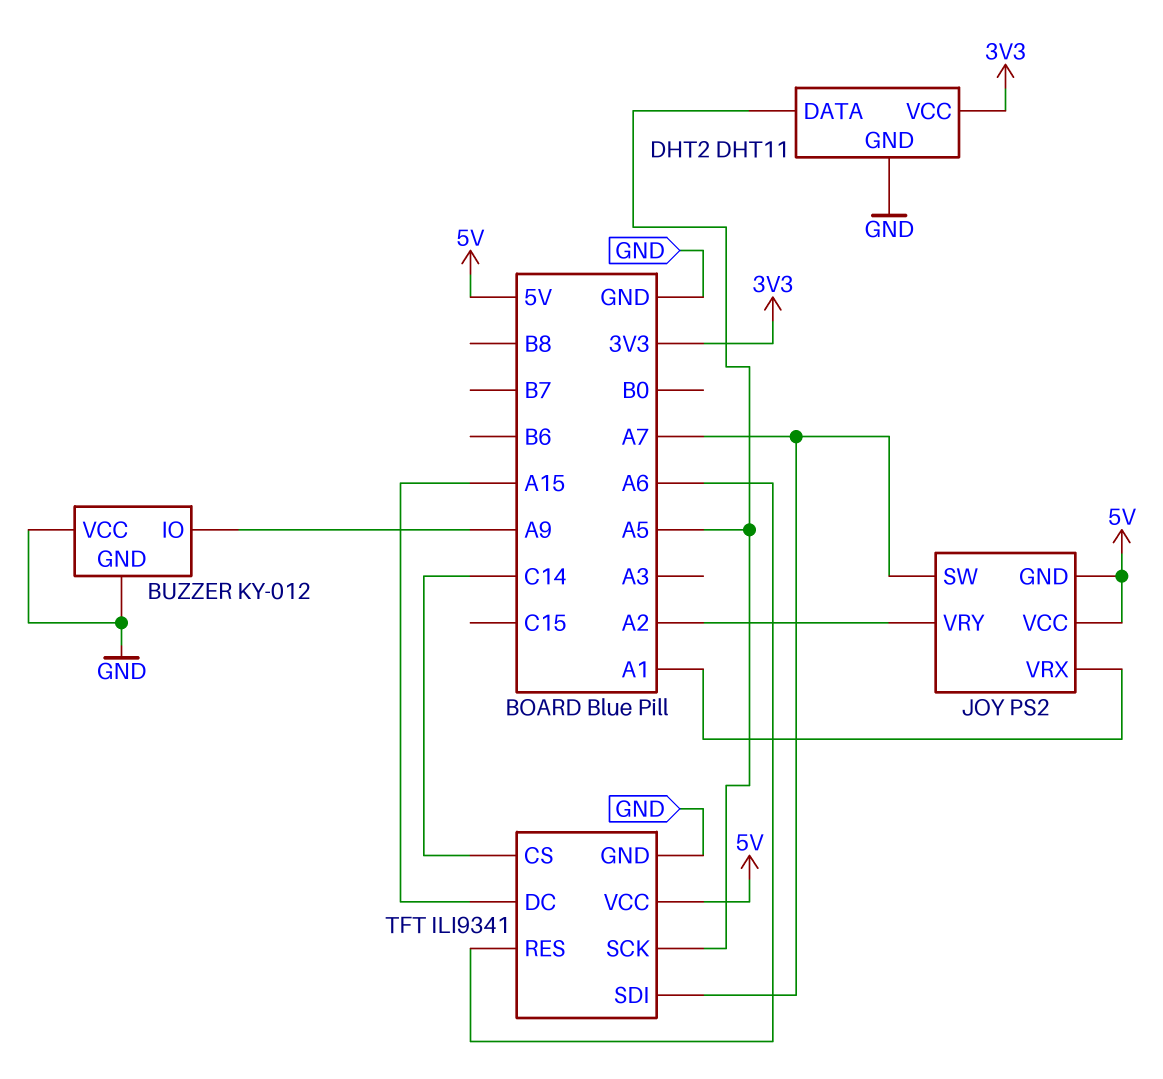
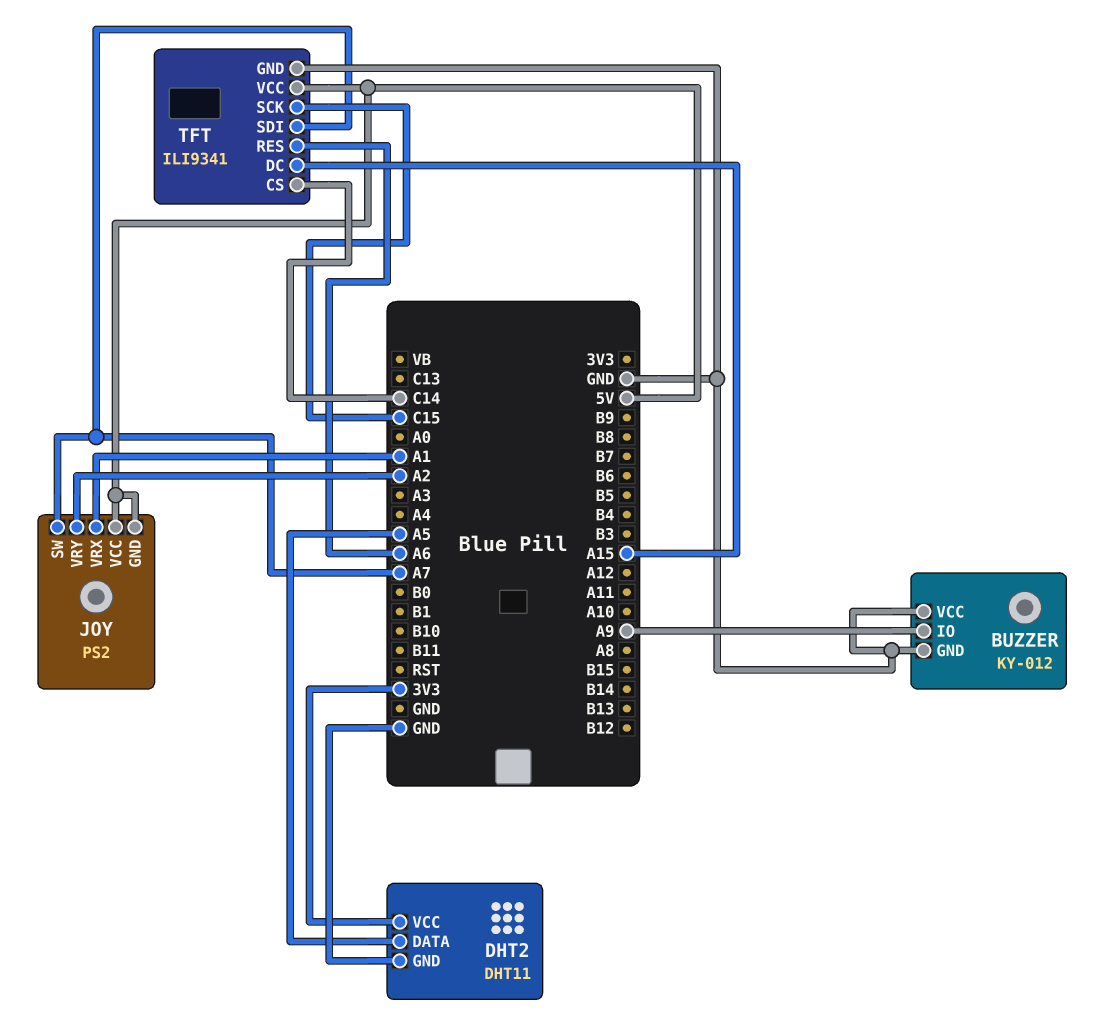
TFT pin SCK: A5 -> C15

